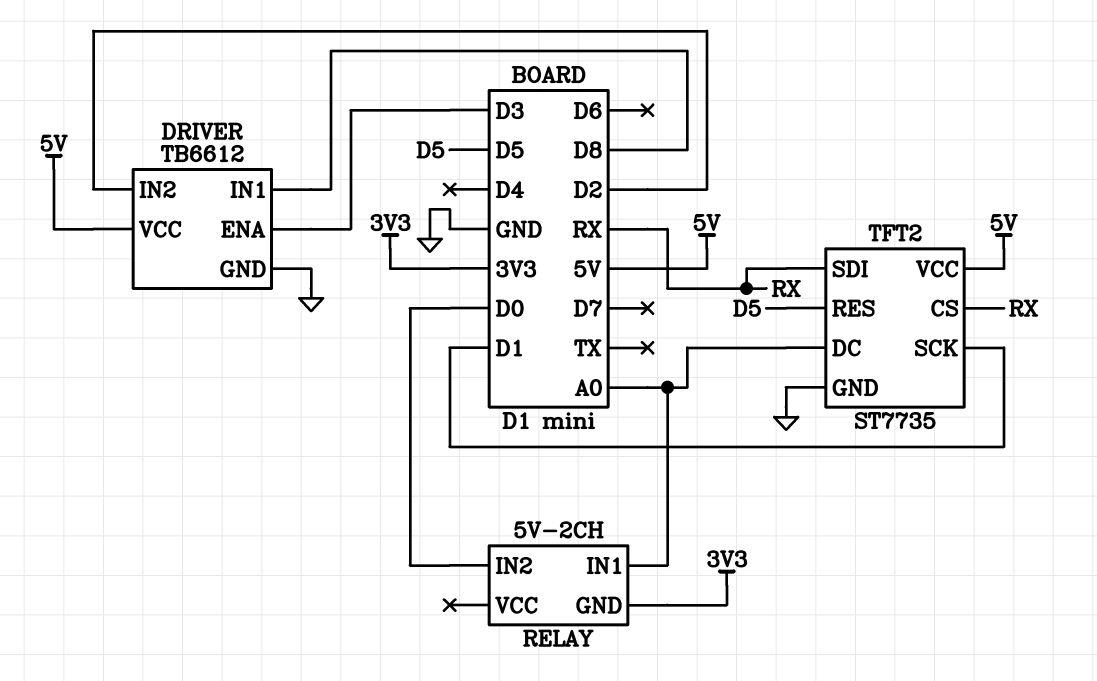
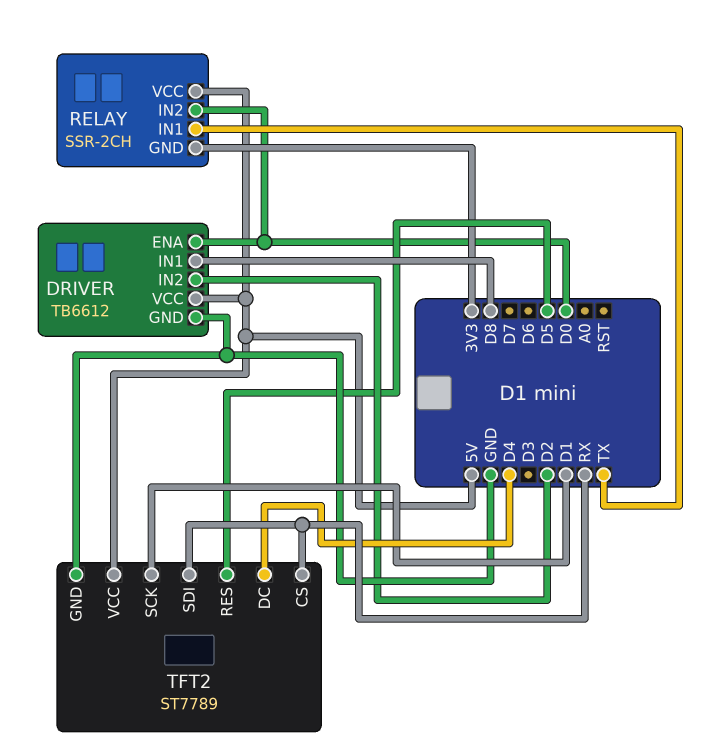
DRIVER pin ENA: D3 -> D0
RELAY: 5V-2CH -> SSR-2CH
RELAY pin IN1: A0 -> TX
RELAY pin VCC: none -> 5V
TFT2: ST7735 -> ST7789
TFT2 pin DC: A0 -> D4

